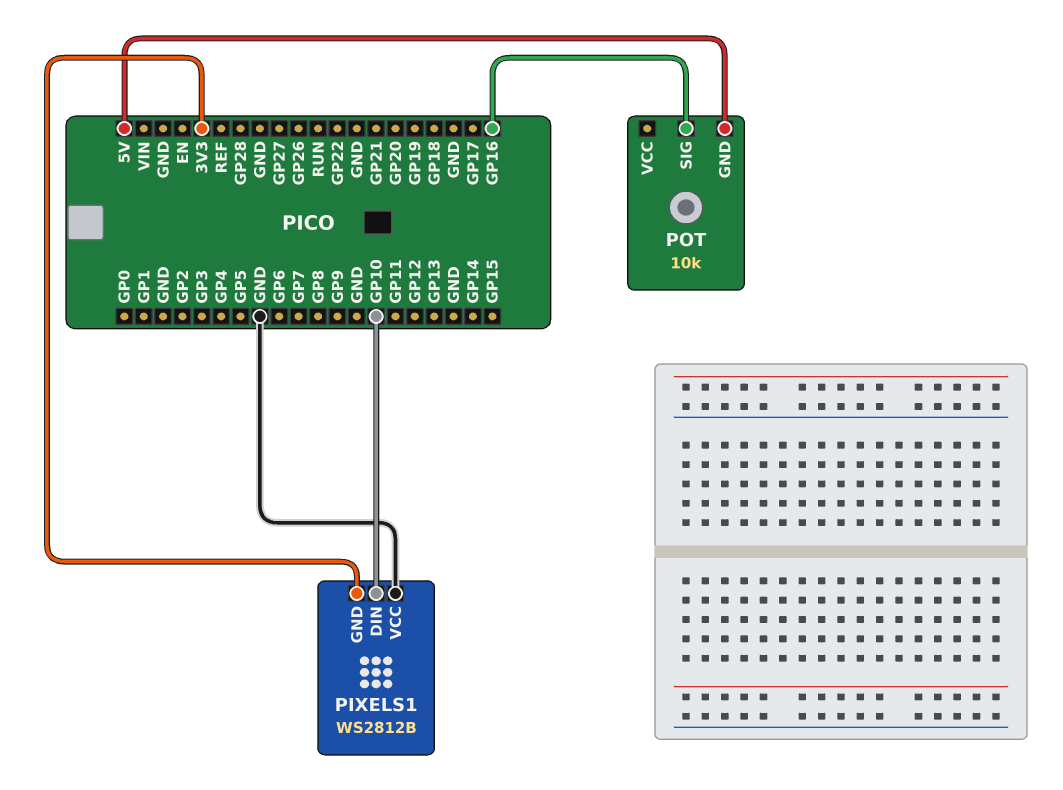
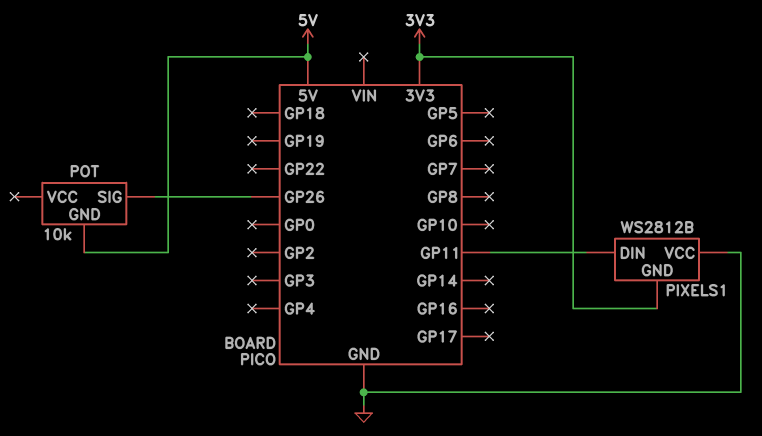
PIXELS1 pin DIN: GP10 -> GP11
POT pin SIG: GP16 -> GP26

